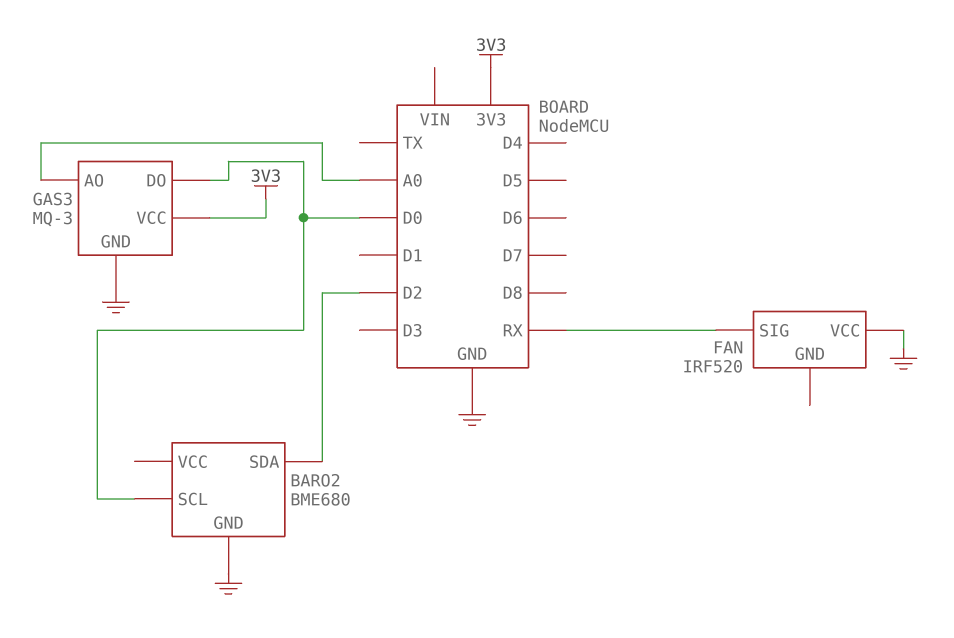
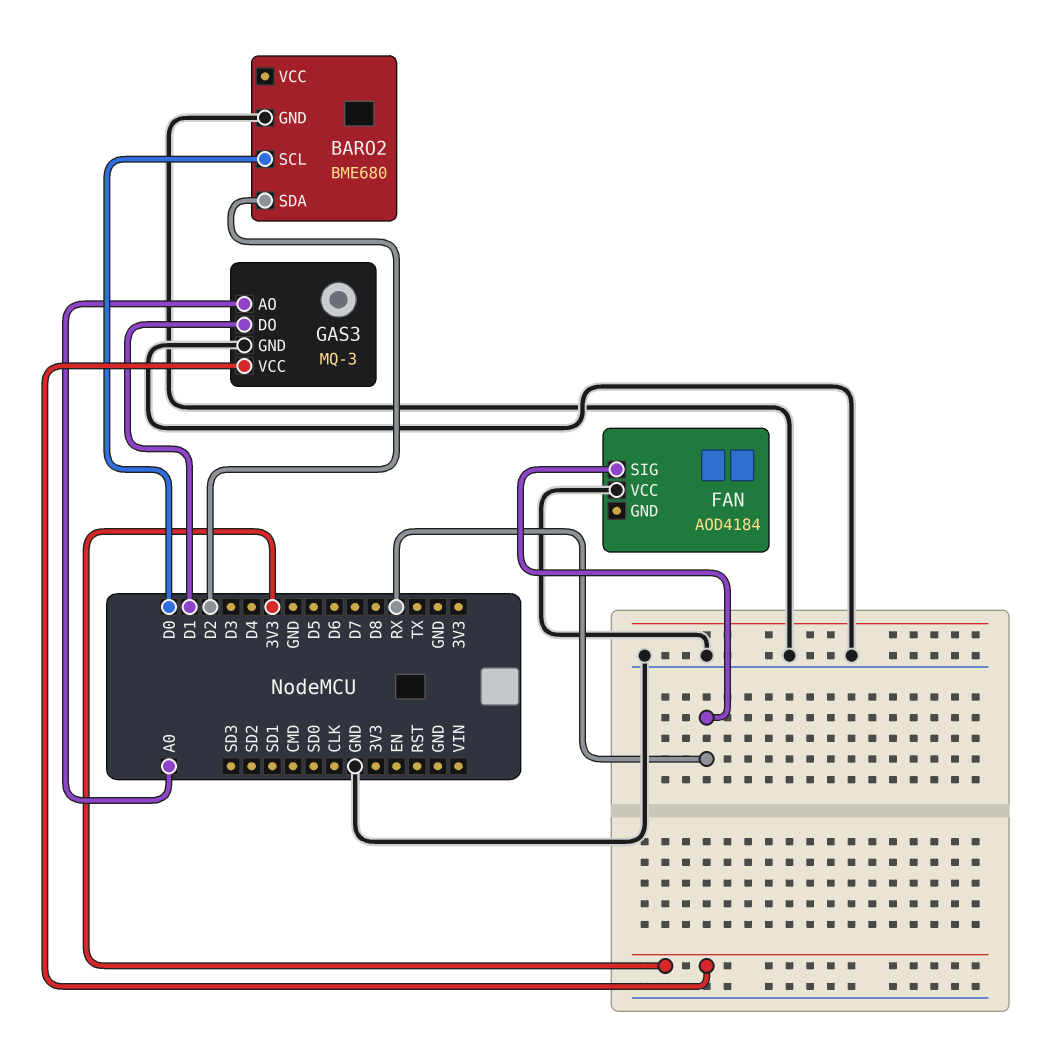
FAN: IRF520 -> AOD4184
GAS3 pin DO: D0 -> D1

